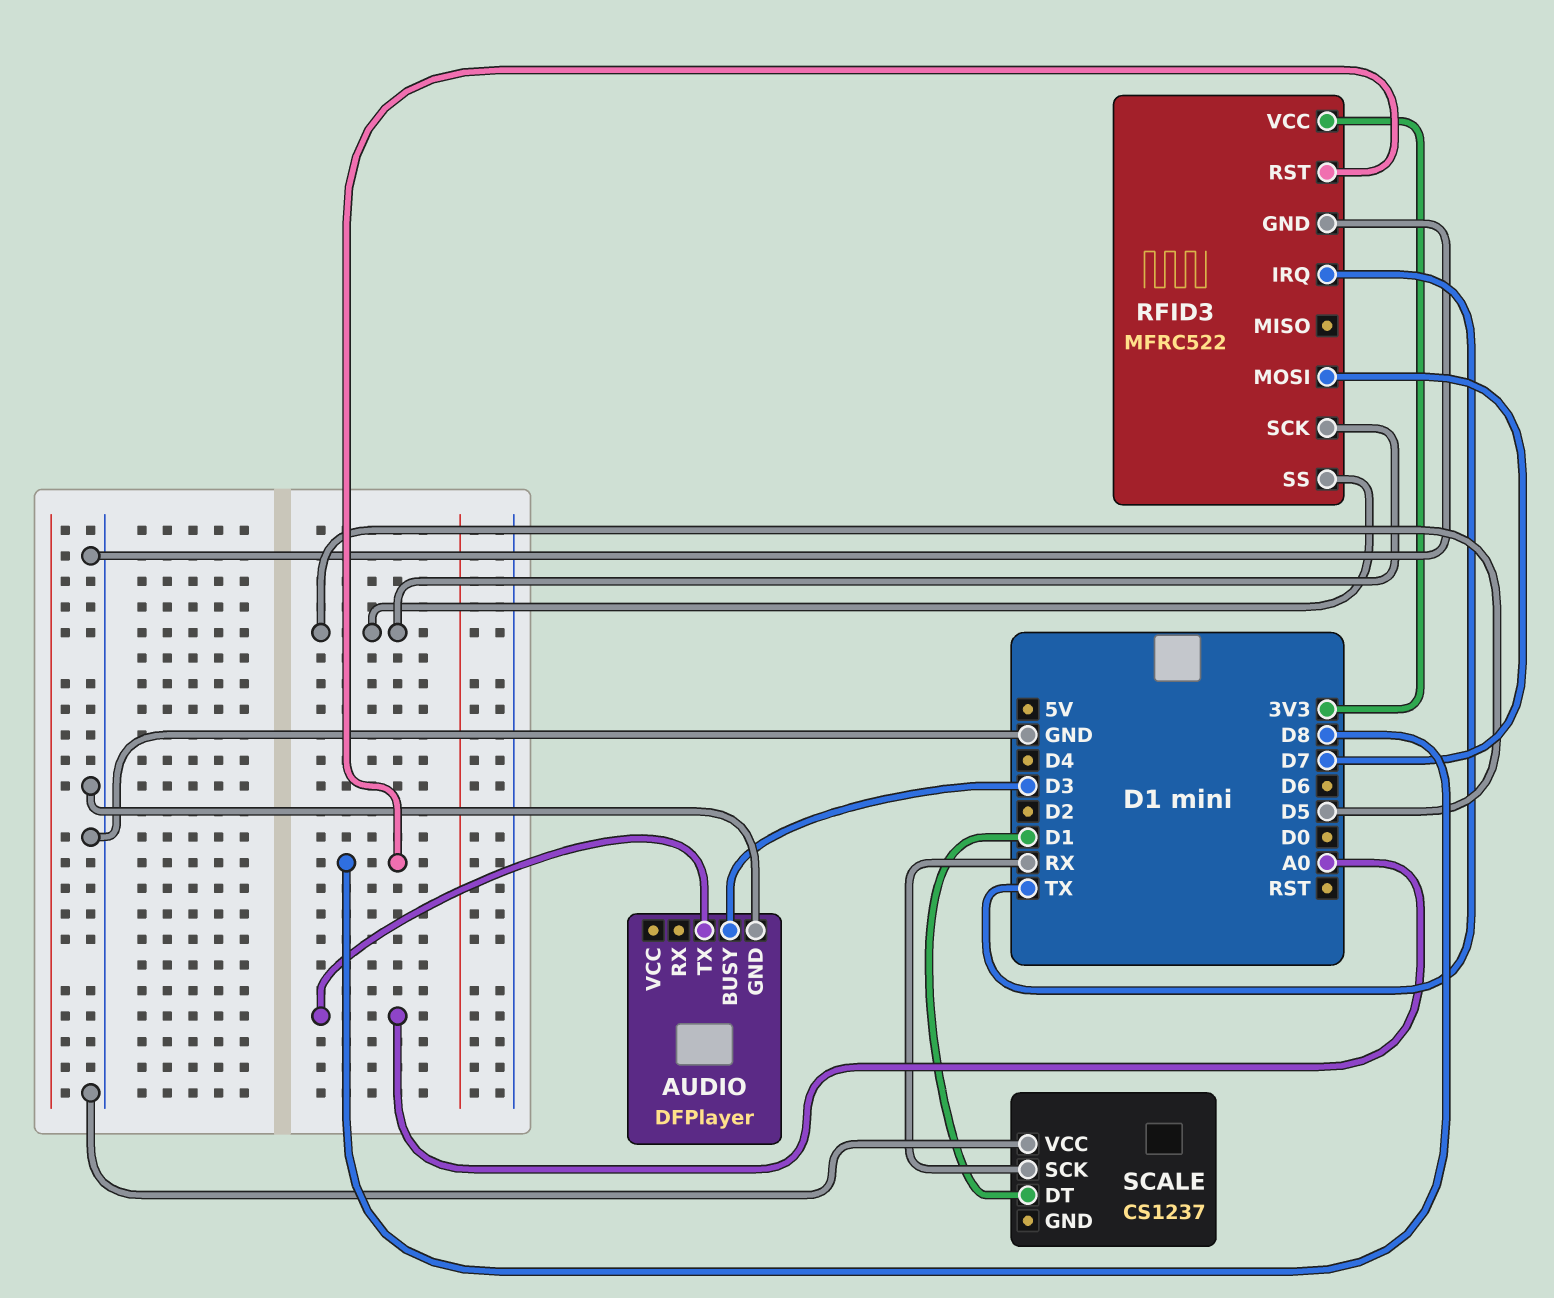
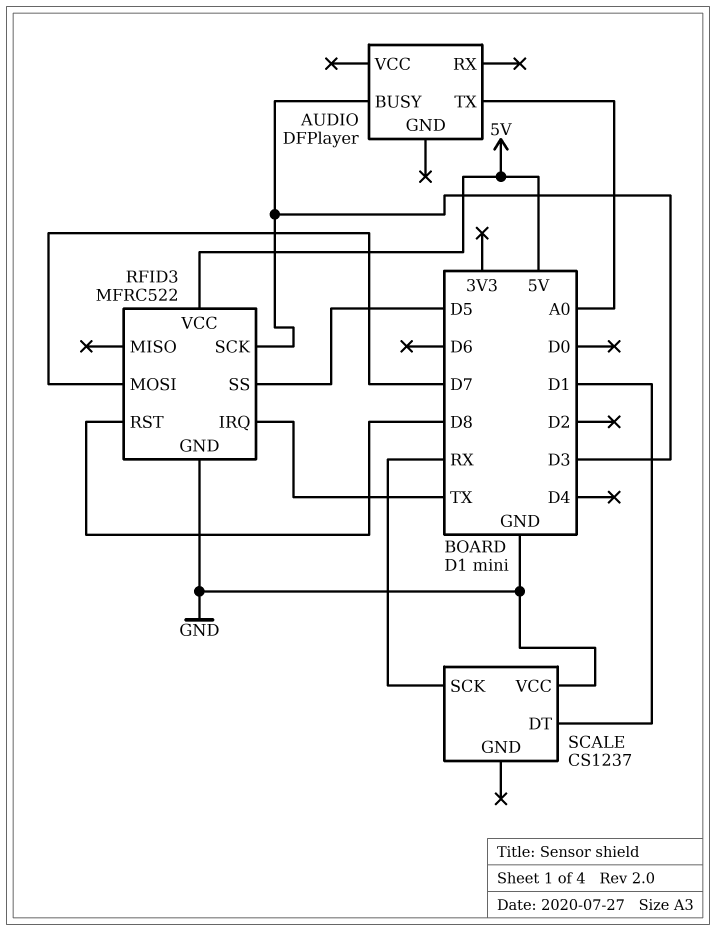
AUDIO pin GND: GND -> none
RFID3 pin SCK: D5 -> D3
RFID3 pin VCC: 3V3 -> 5V

